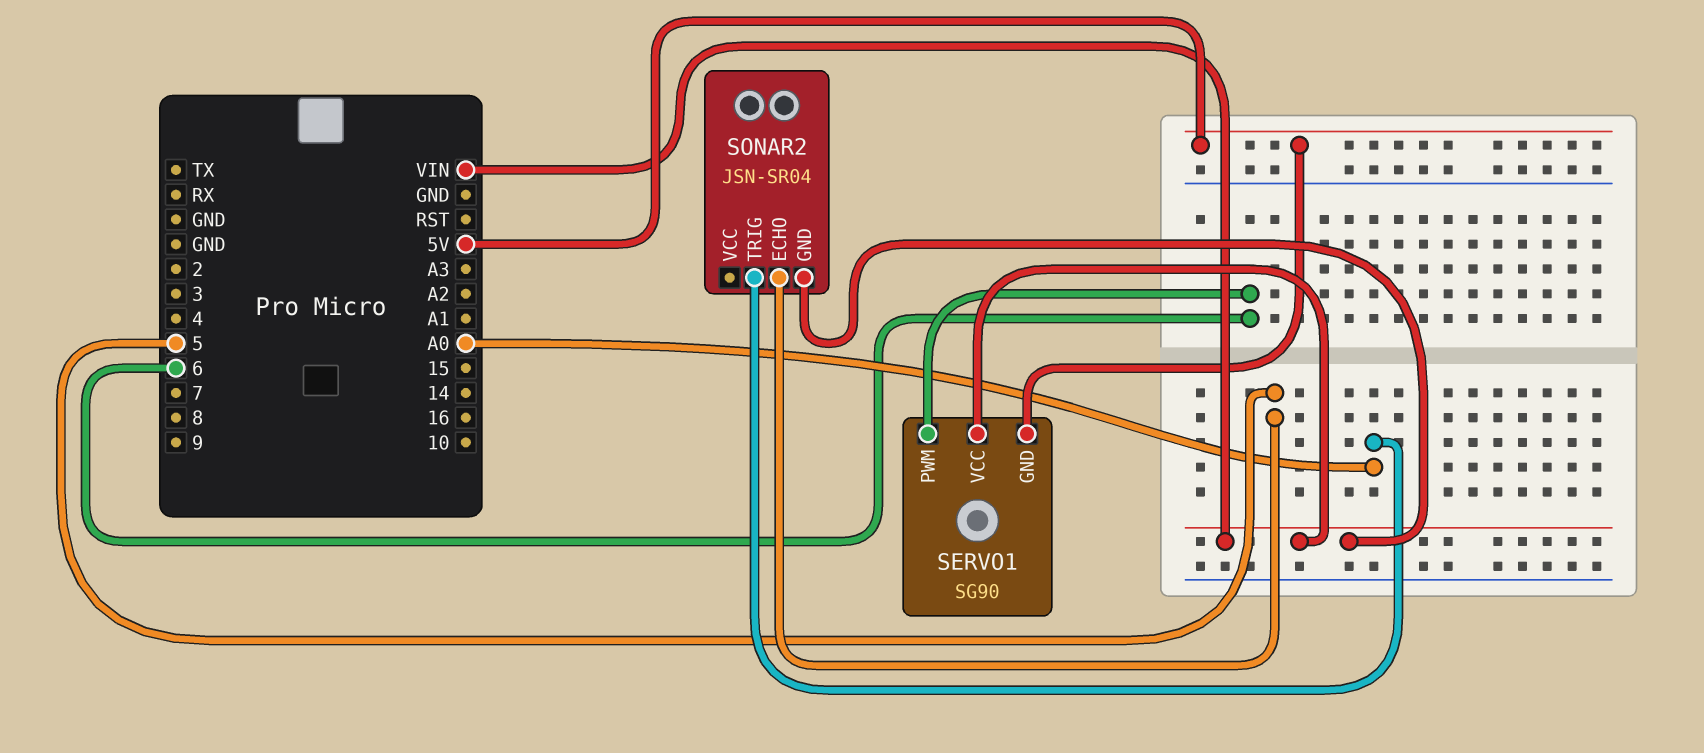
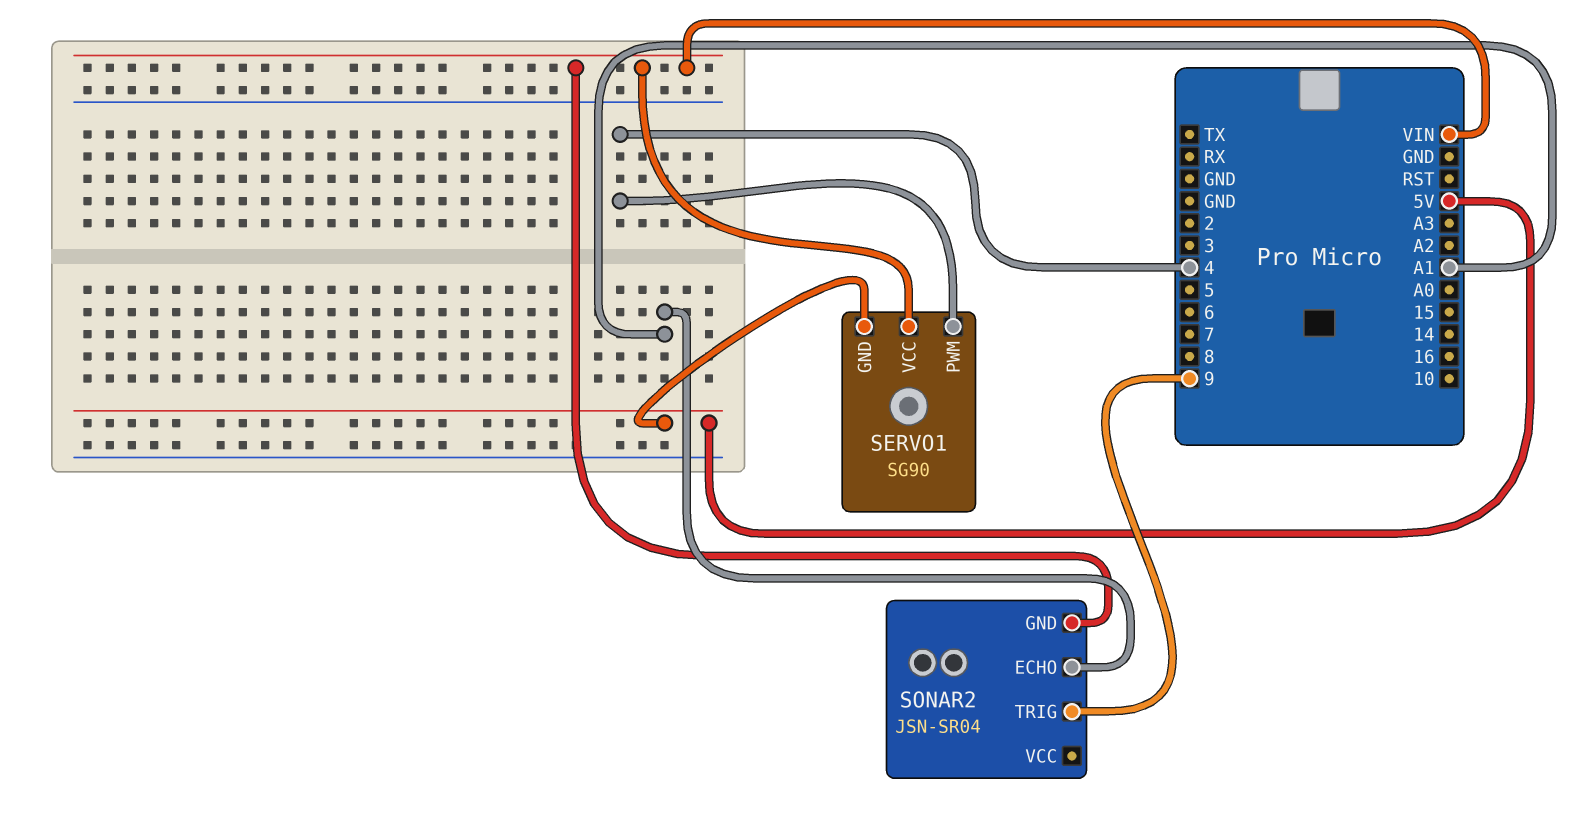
SERVO1 pin PWM: 6 -> 4
SONAR2 pin ECHO: 5 -> A1
SONAR2 pin TRIG: A0 -> 9

